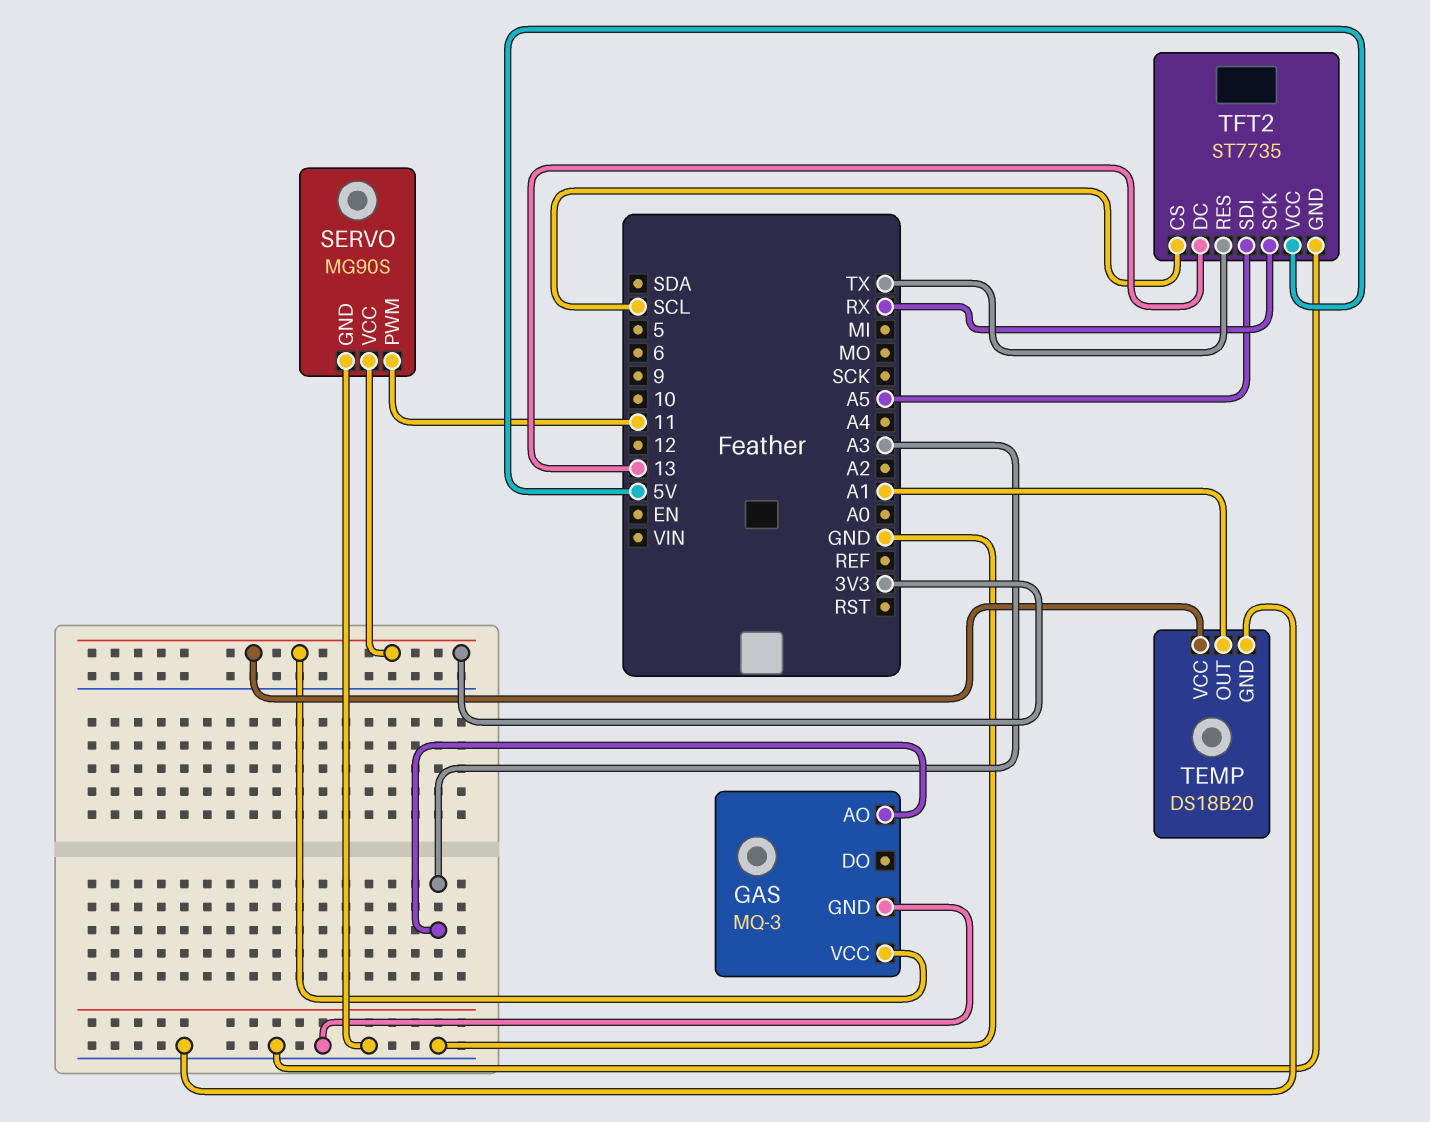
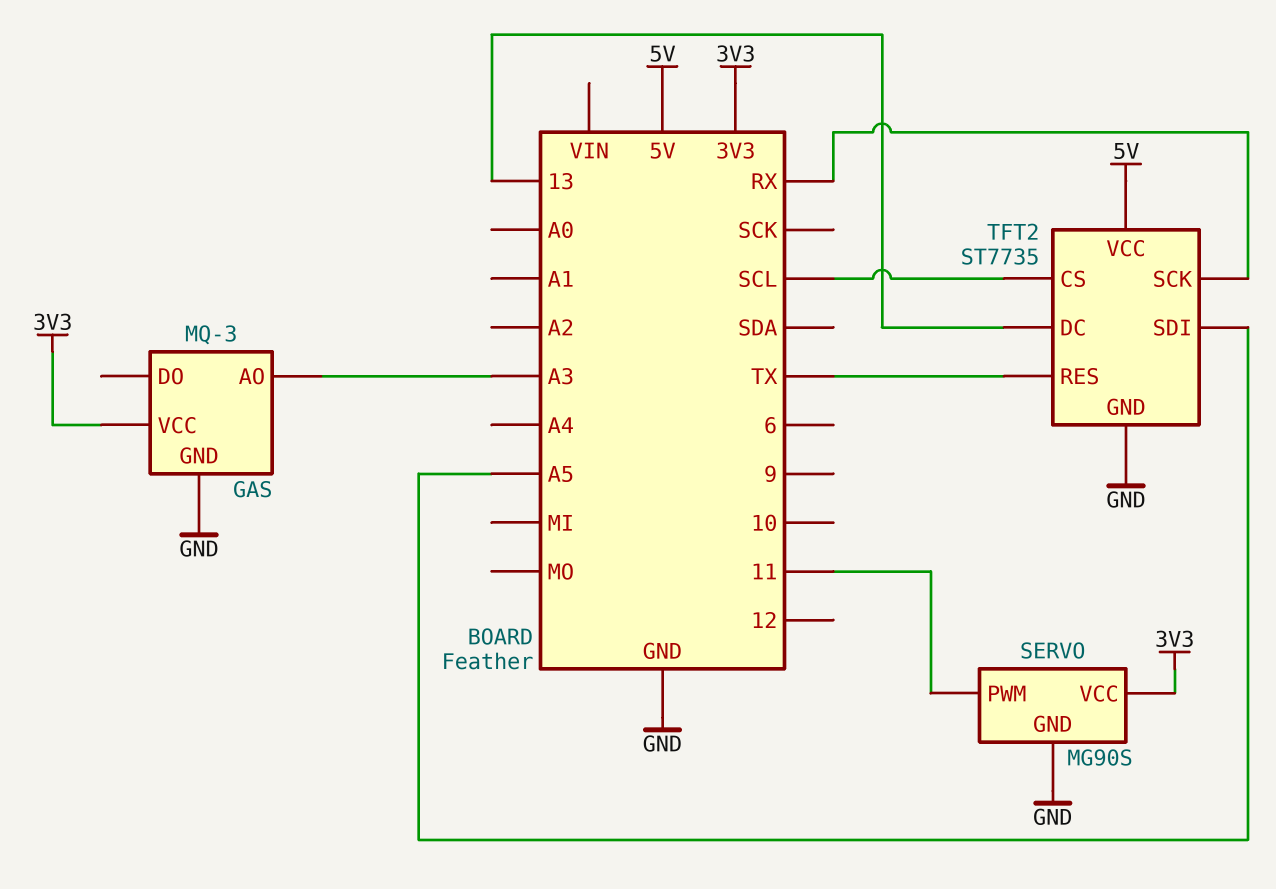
TEMP: DS18B20 -> none
TEMP pin GND: GND -> none
TEMP pin OUT: A1 -> none
TEMP pin VCC: 3V3 -> none

